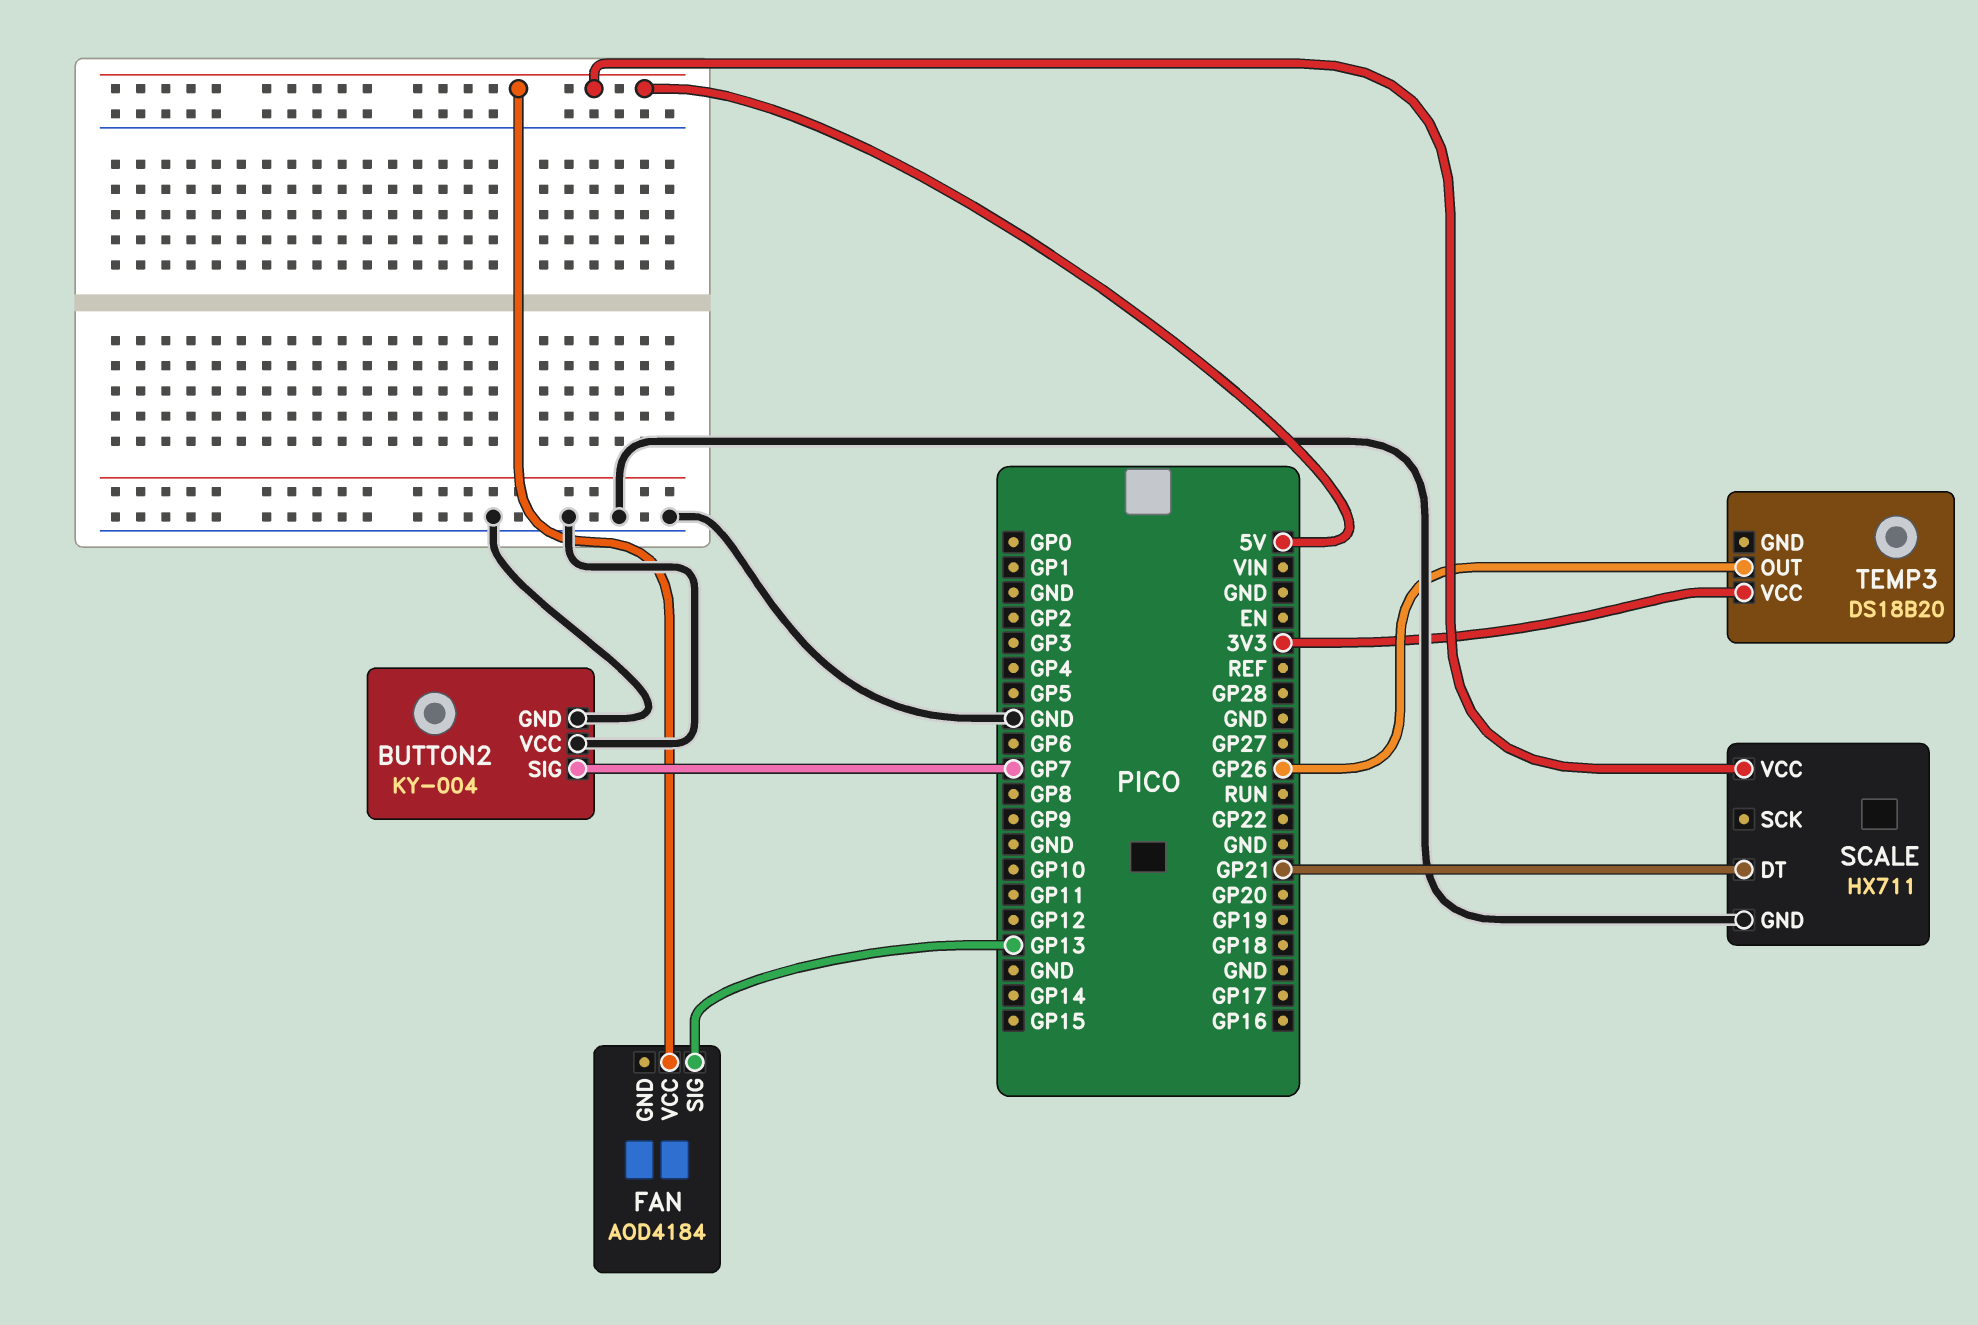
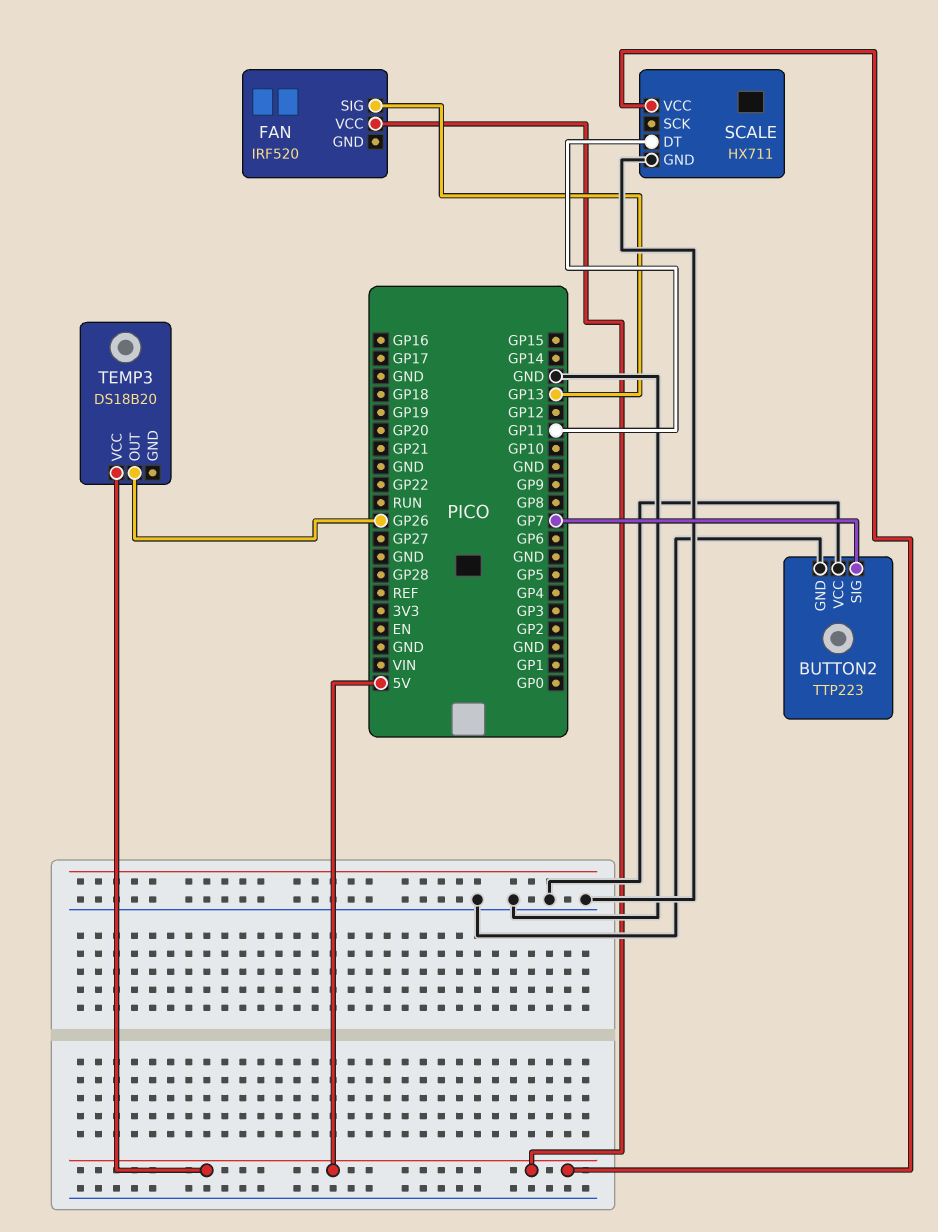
BUTTON2: KY-004 -> TTP223
FAN: AOD4184 -> IRF520
SCALE pin DT: GP21 -> GP11
TEMP3 pin VCC: 3V3 -> 5V

